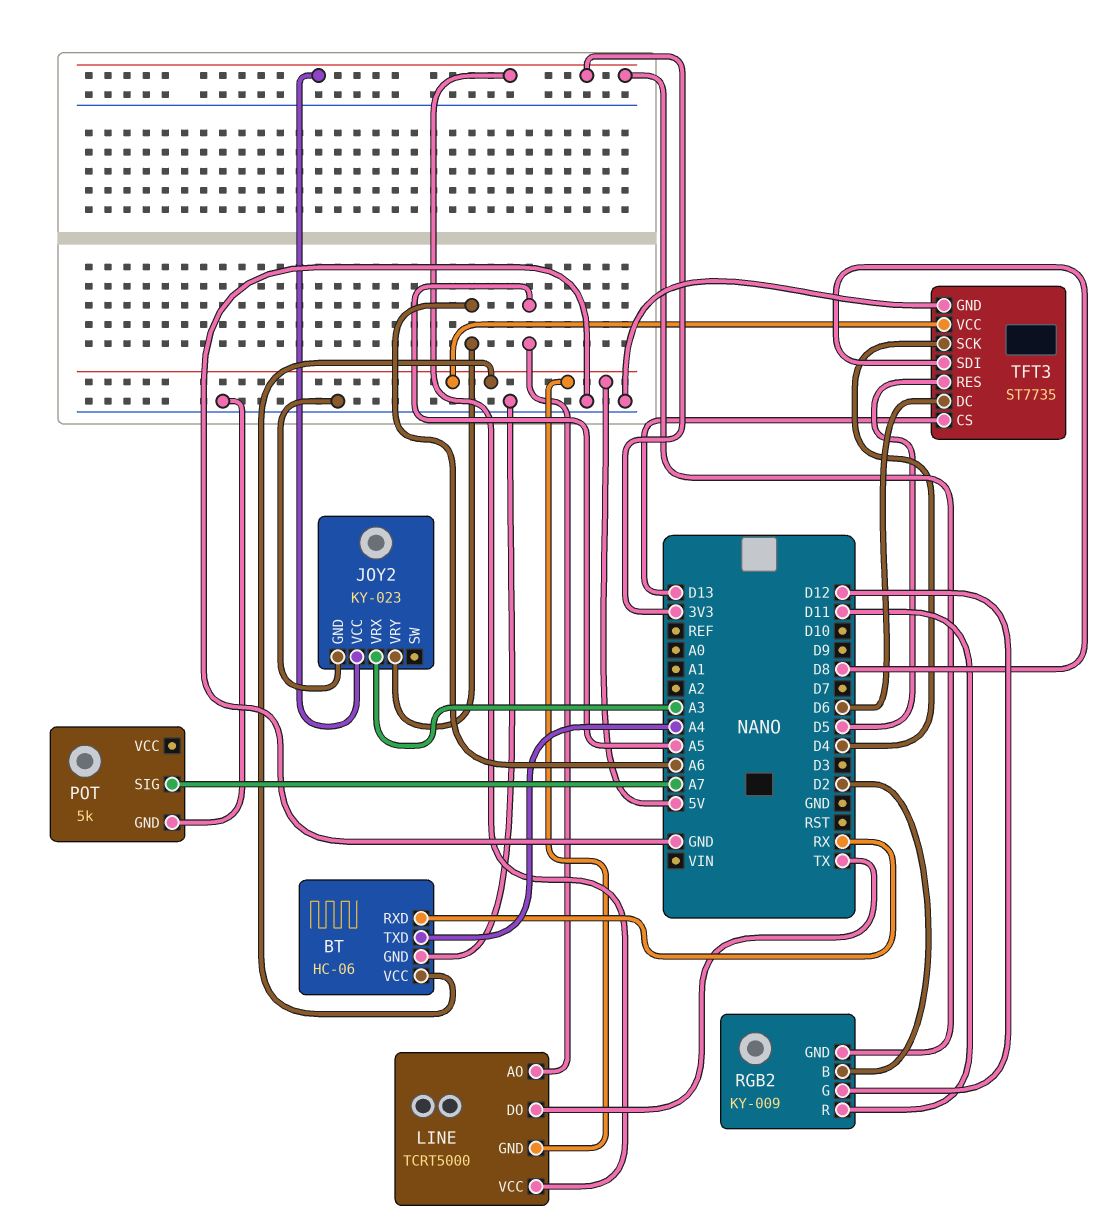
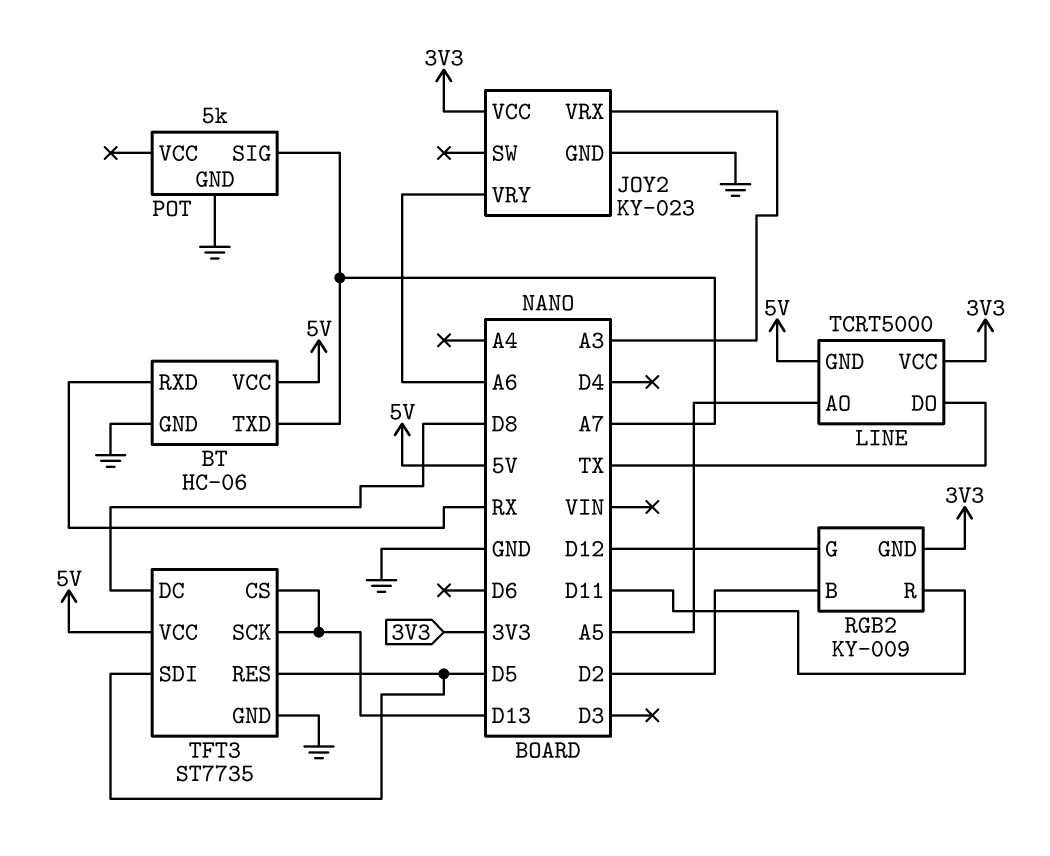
BT pin TXD: A4 -> A7
TFT3 pin DC: D6 -> D8
TFT3 pin SCK: D4 -> D13
TFT3 pin SDI: D8 -> D5

